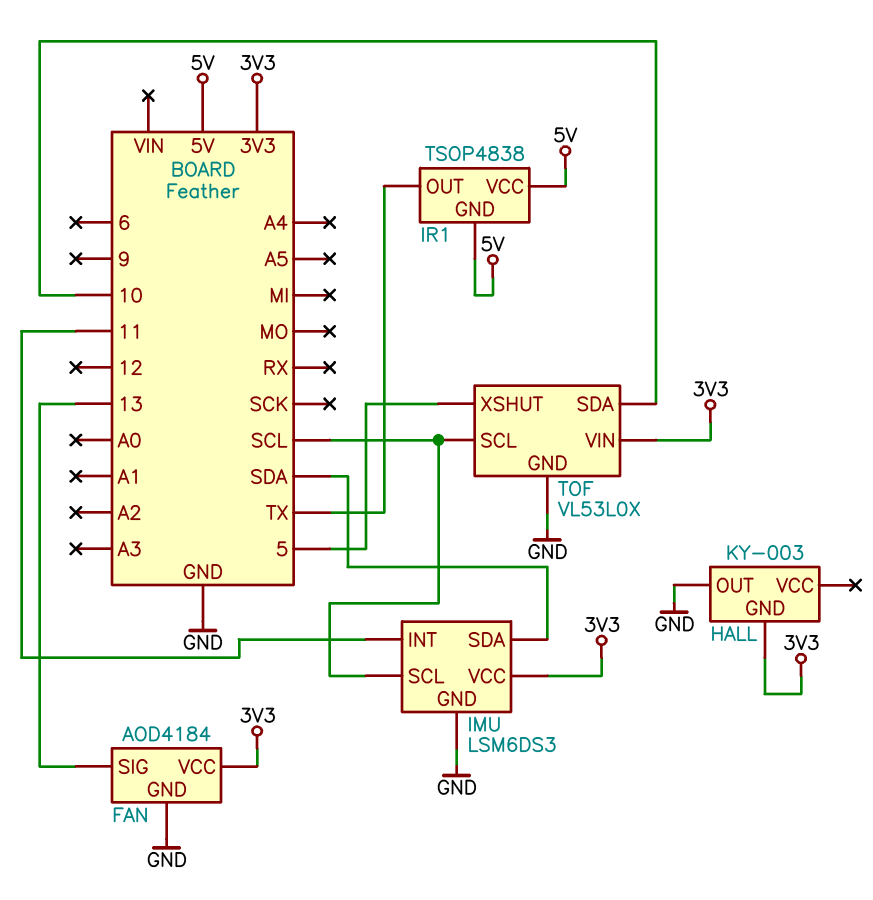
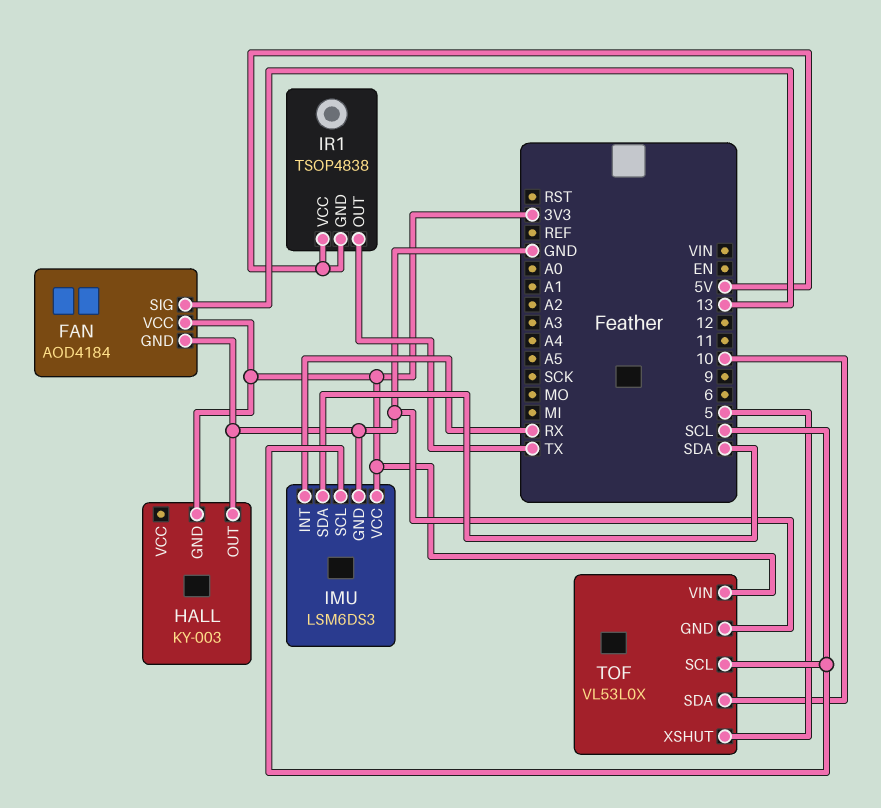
IMU pin INT: 11 -> RX

